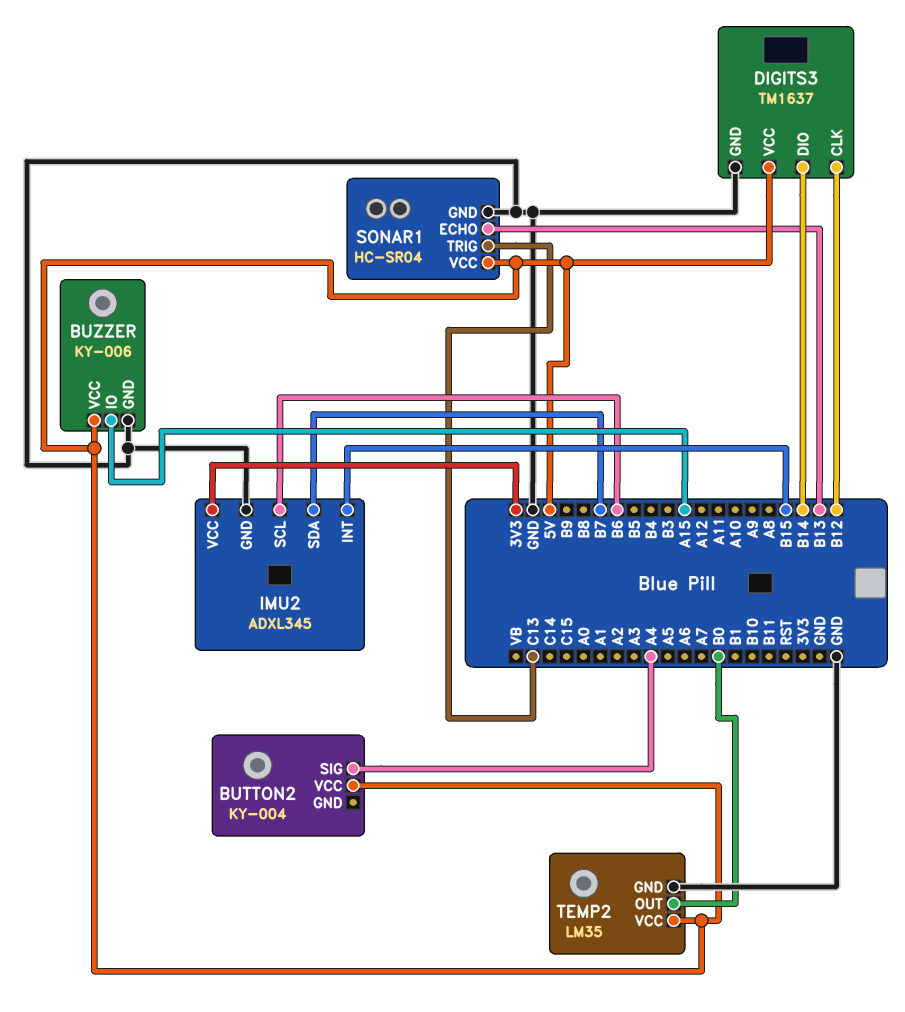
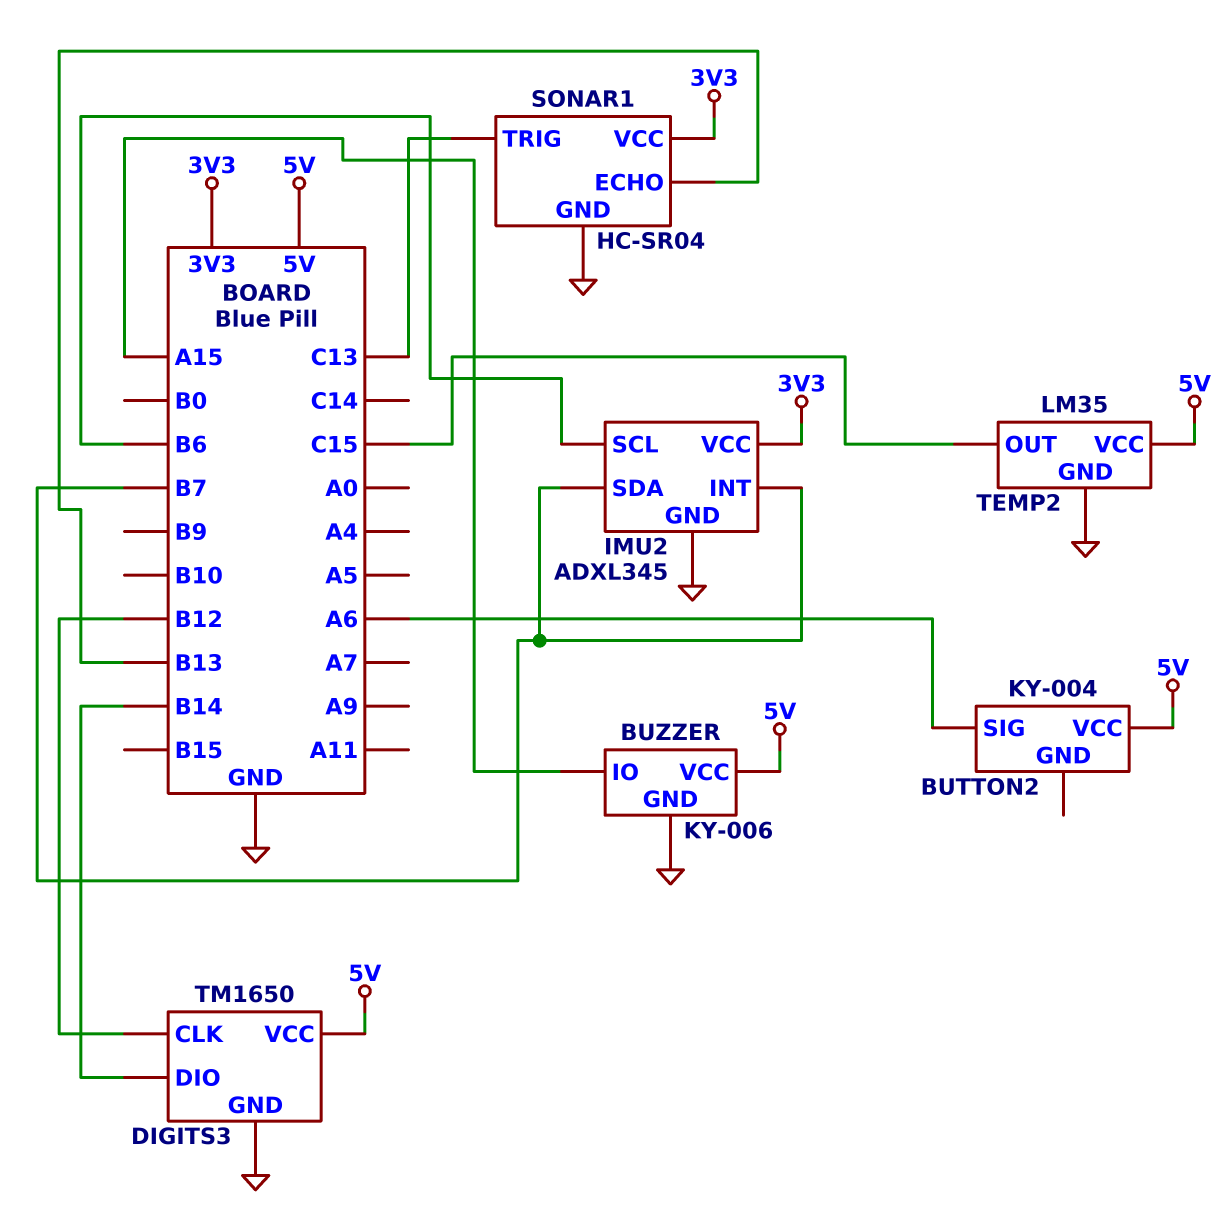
BUTTON2 pin SIG: A4 -> A6
DIGITS3: TM1637 -> TM1650
IMU2 pin INT: B15 -> B7
SONAR1 pin VCC: 5V -> 3V3
TEMP2 pin OUT: B0 -> C15

